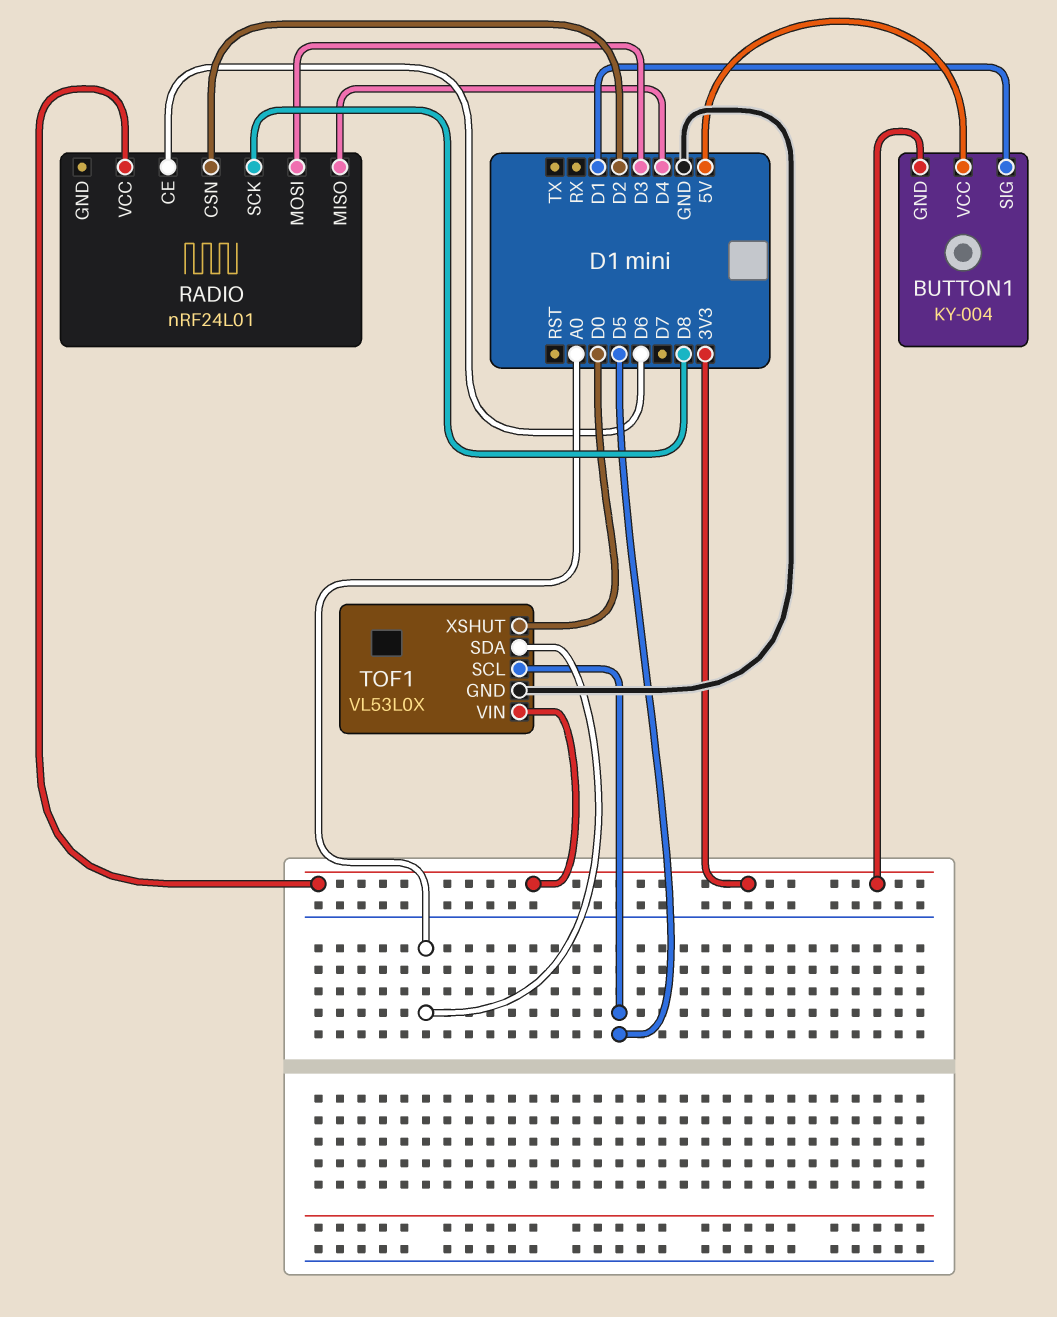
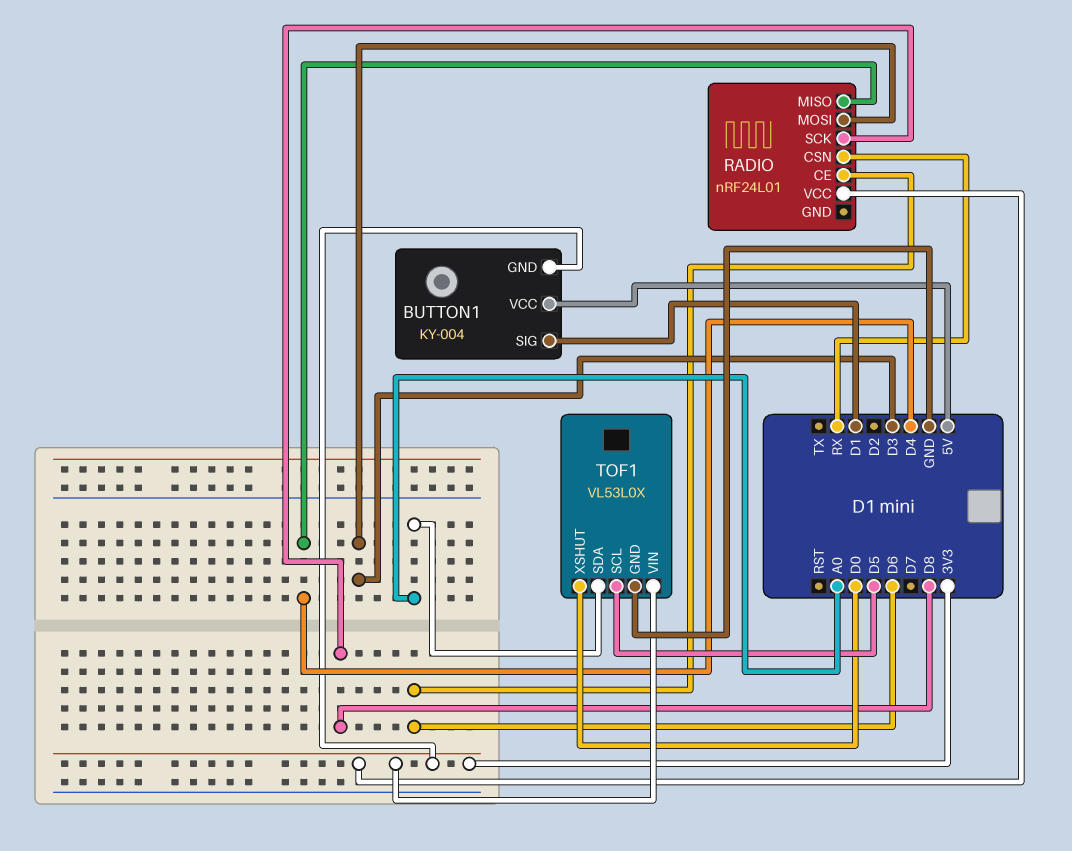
RADIO pin CSN: D2 -> RX

